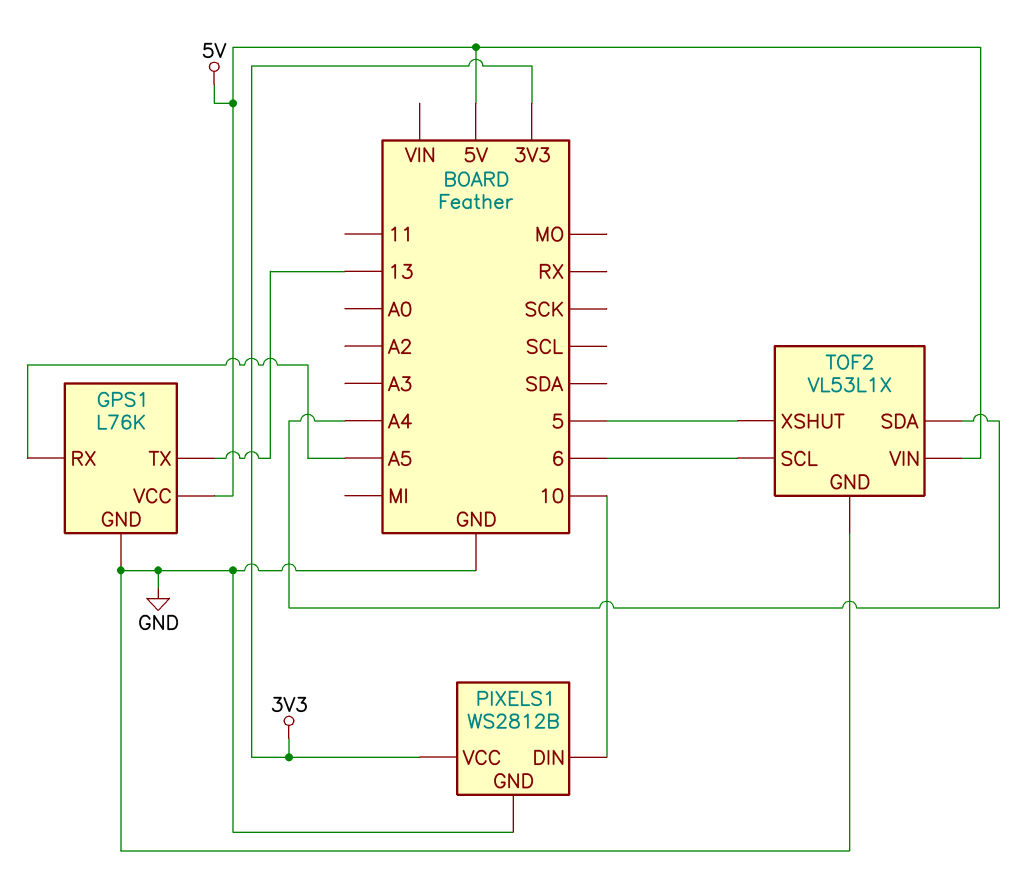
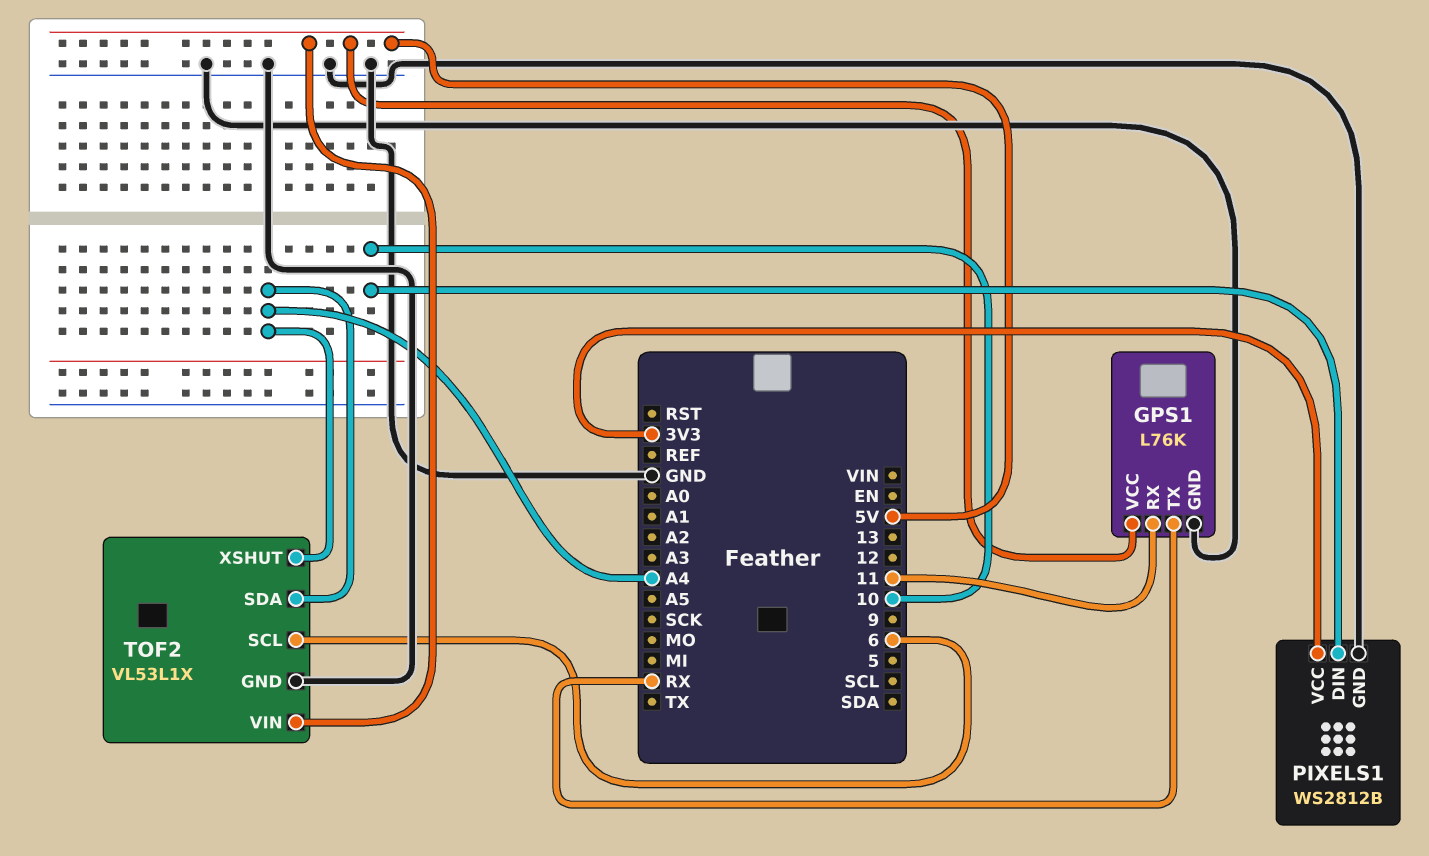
GPS1 pin RX: A5 -> 11
GPS1 pin TX: 13 -> RX
TOF2 pin XSHUT: 5 -> A4

